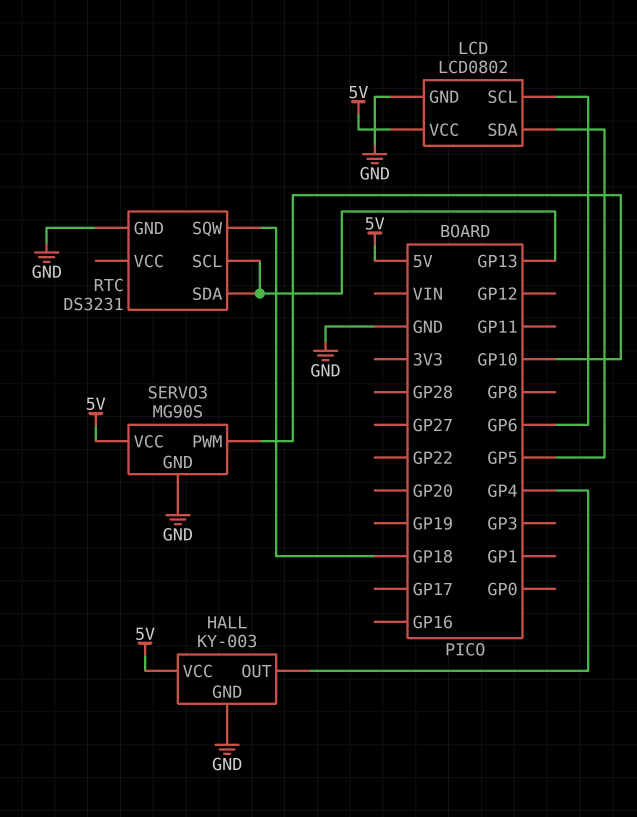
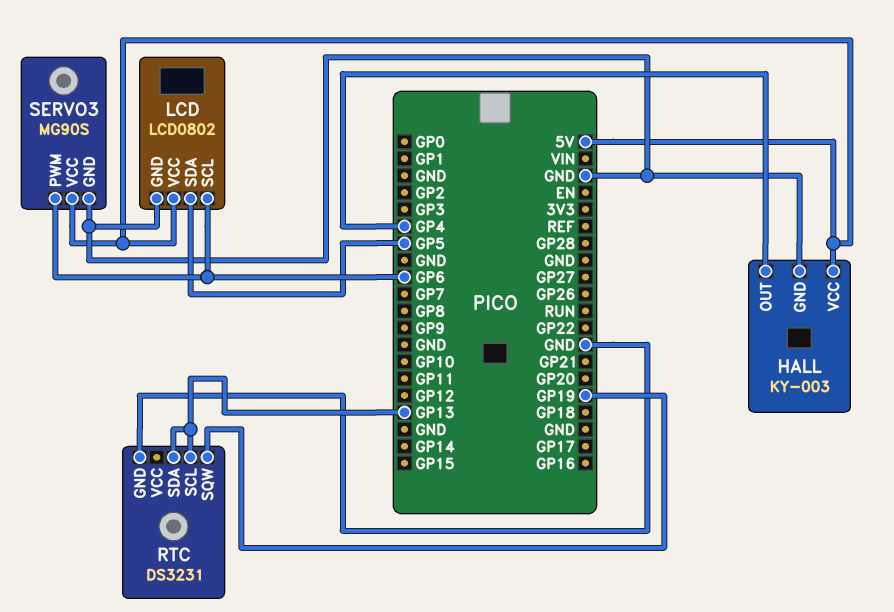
RTC pin SQW: GP18 -> GP19
SERVO3 pin PWM: GP10 -> GP6

